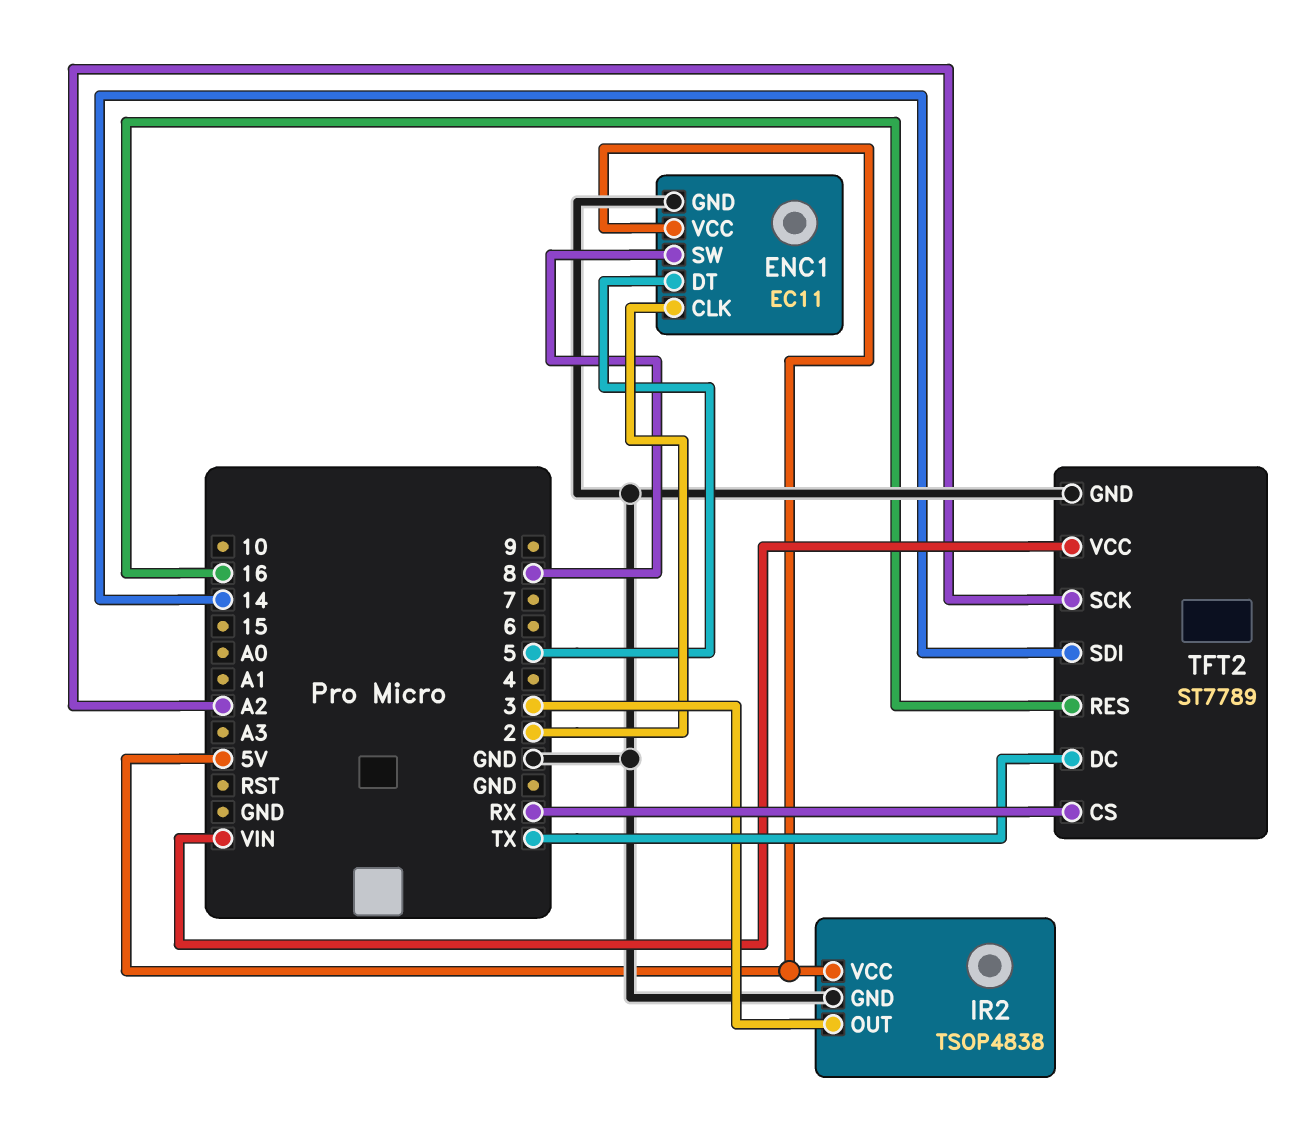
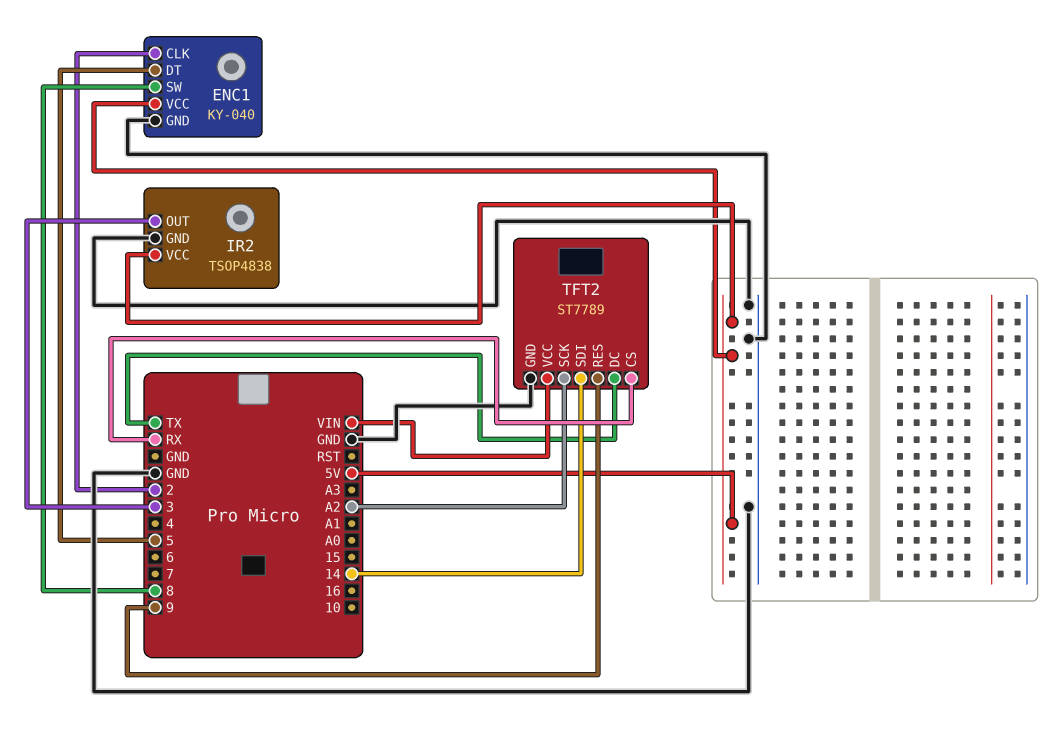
ENC1: EC11 -> KY-040
TFT2 pin RES: 16 -> 9

